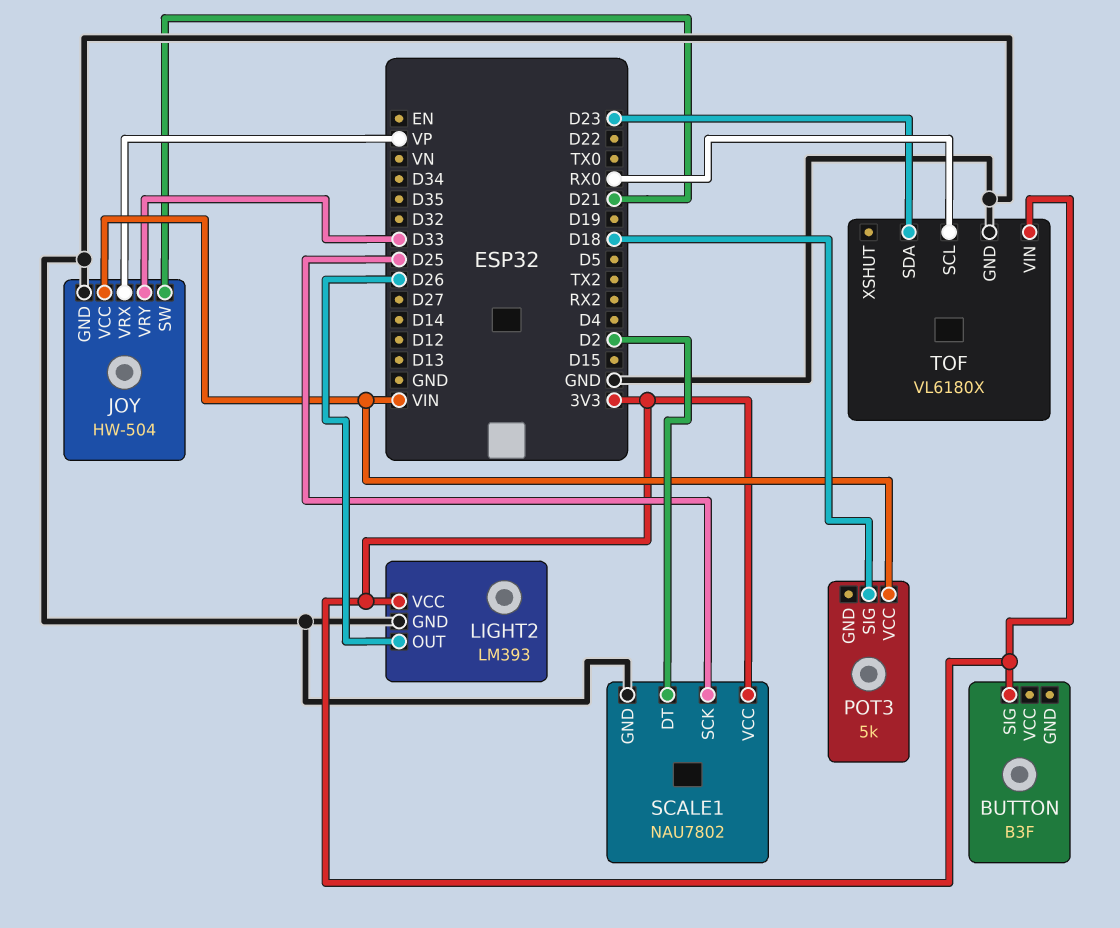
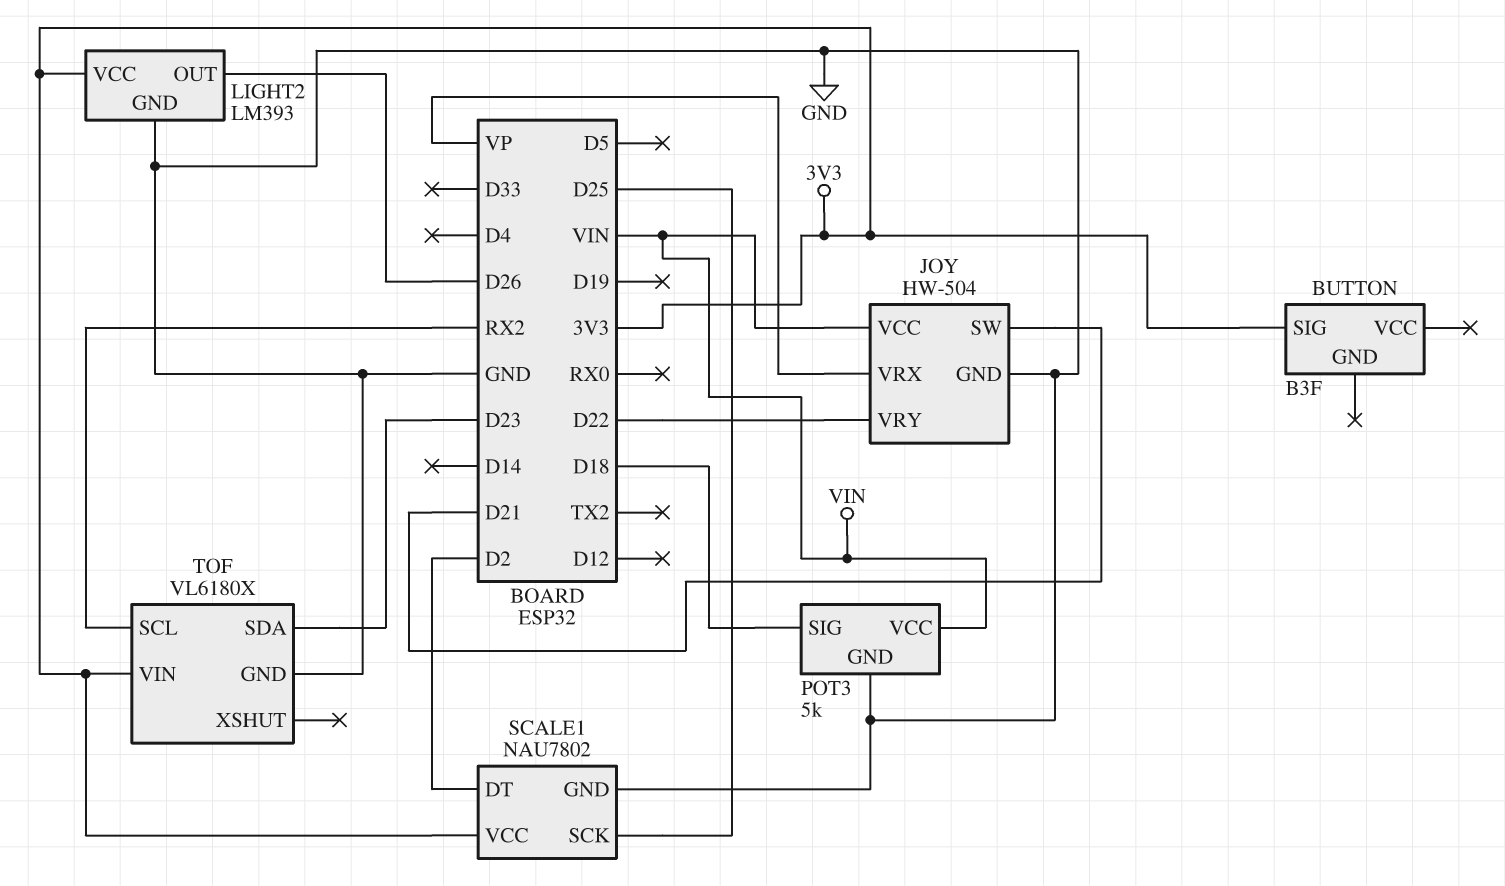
JOY pin VRY: D33 -> D22
POT3 pin GND: none -> GND
TOF pin SCL: RX0 -> RX2

